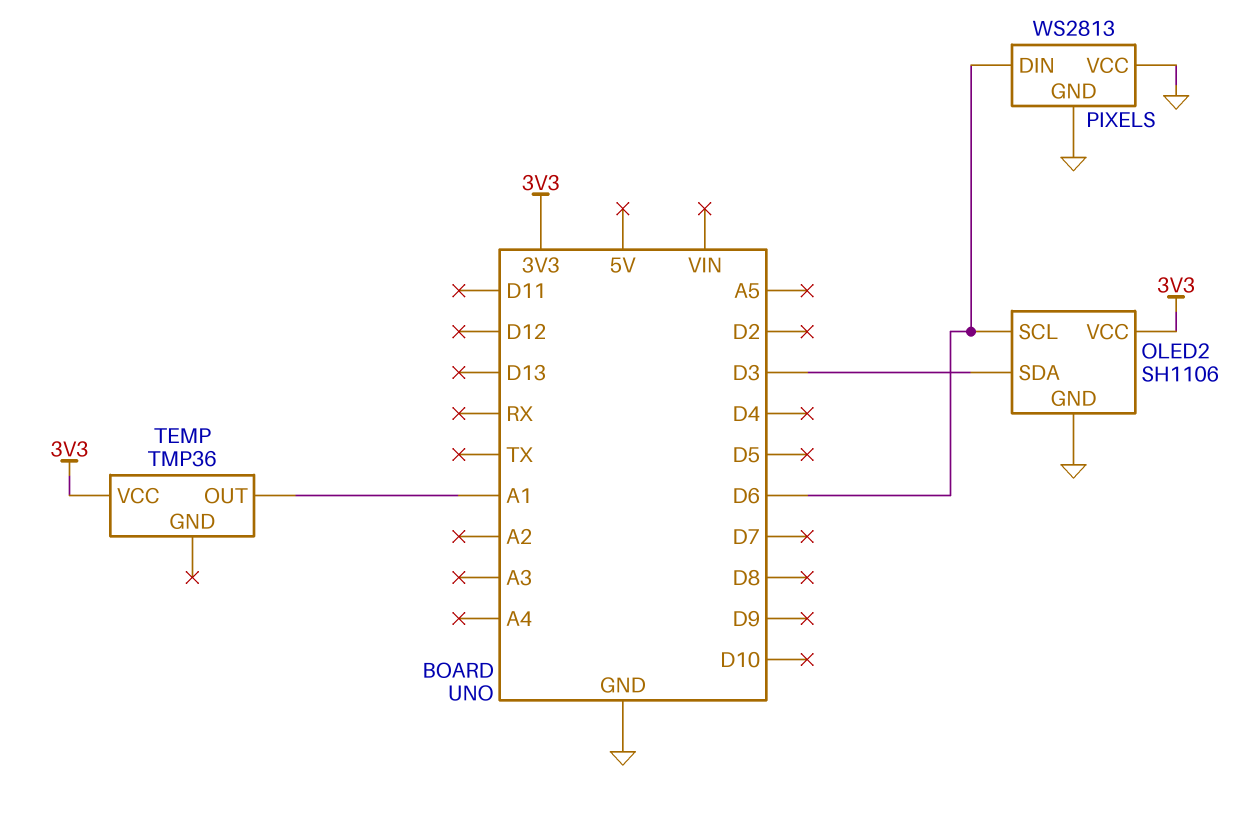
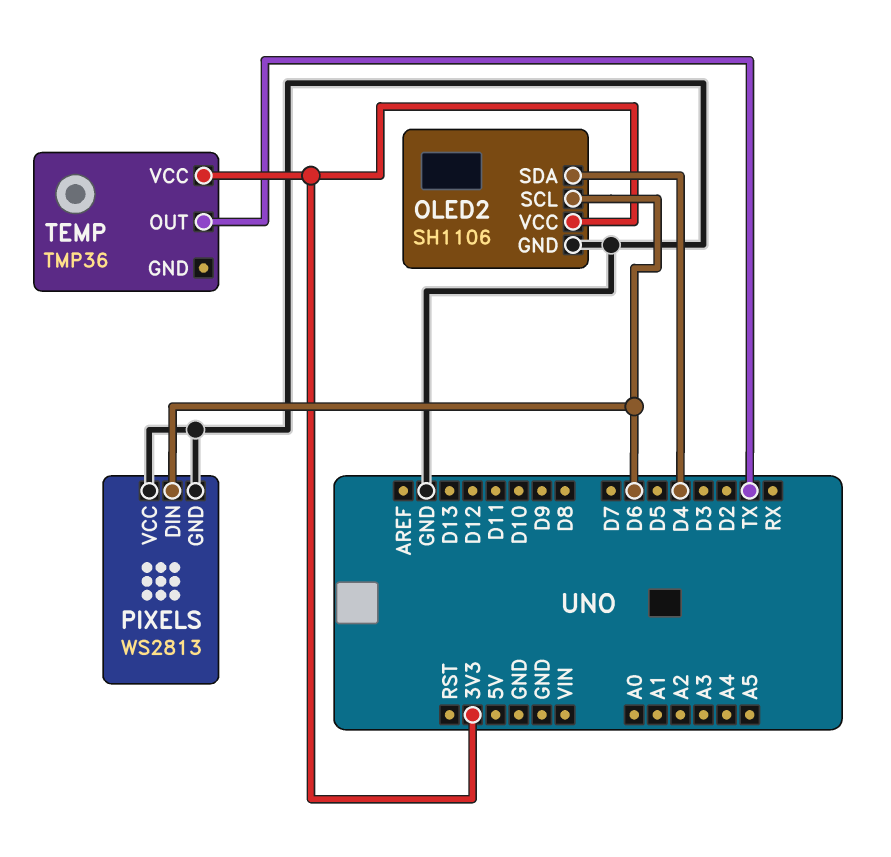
OLED2 pin SDA: D3 -> D4
TEMP pin OUT: A1 -> TX

